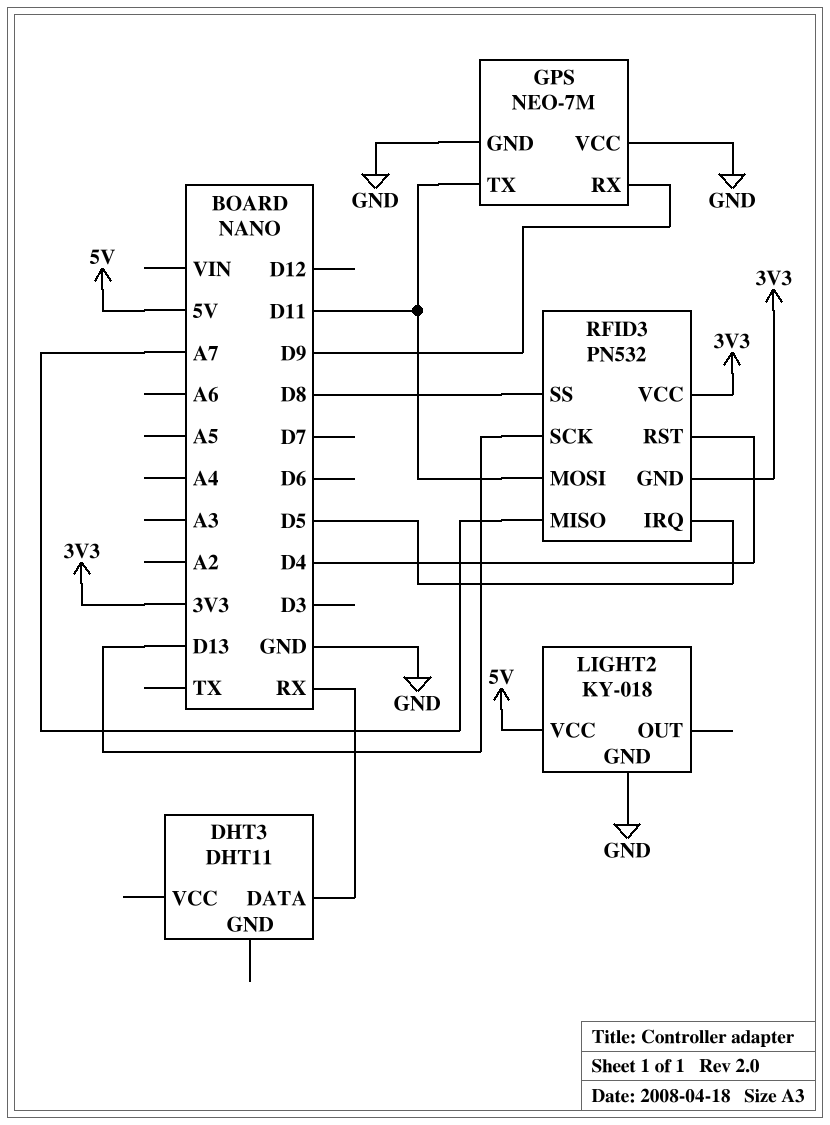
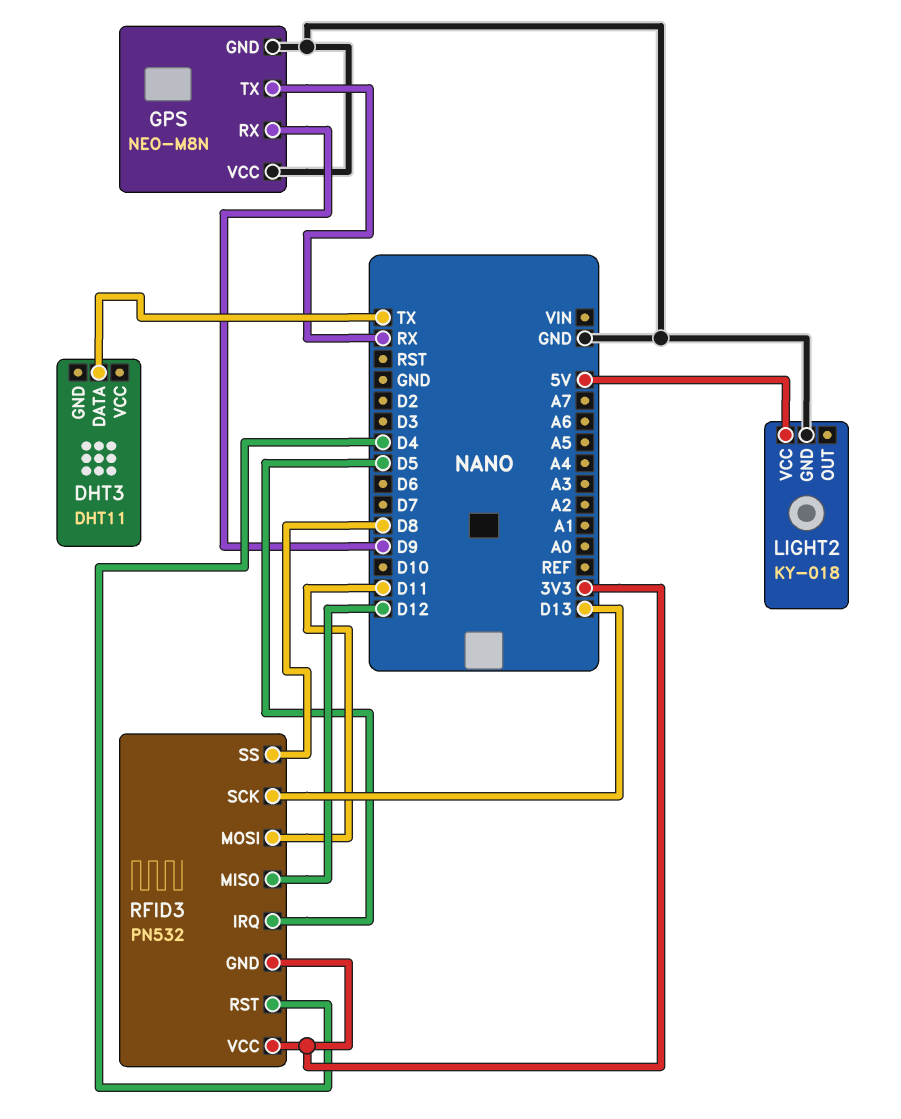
DHT3 pin DATA: RX -> TX
GPS: NEO-7M -> NEO-M8N
GPS pin TX: D11 -> RX
RFID3 pin MISO: A7 -> D12

